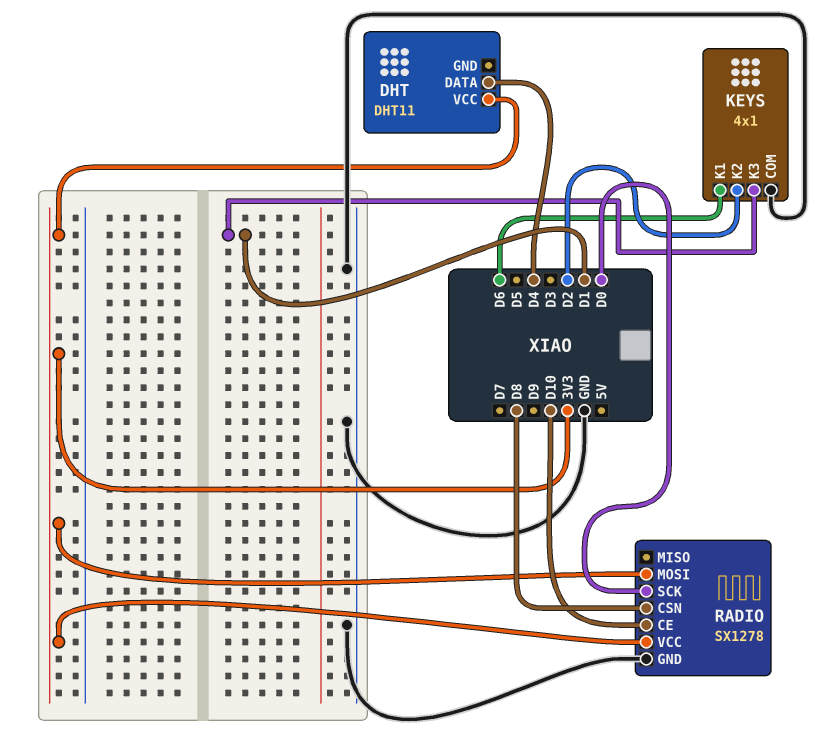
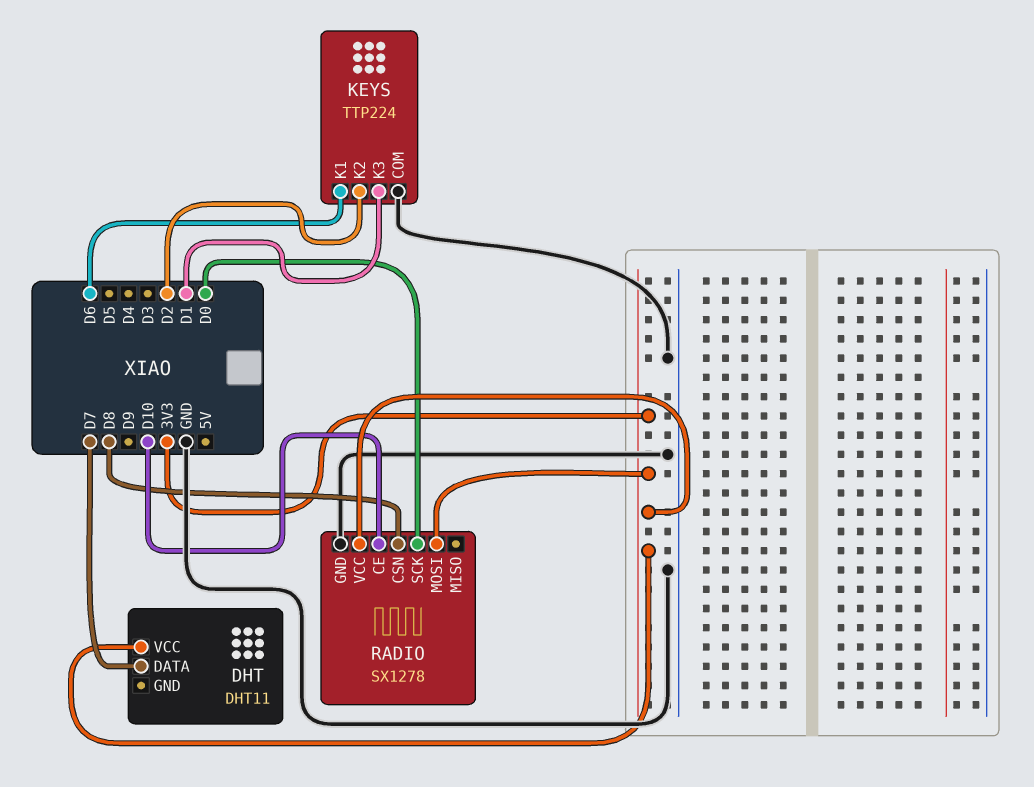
DHT pin DATA: D4 -> D7
KEYS: 4x1 -> TTP224

